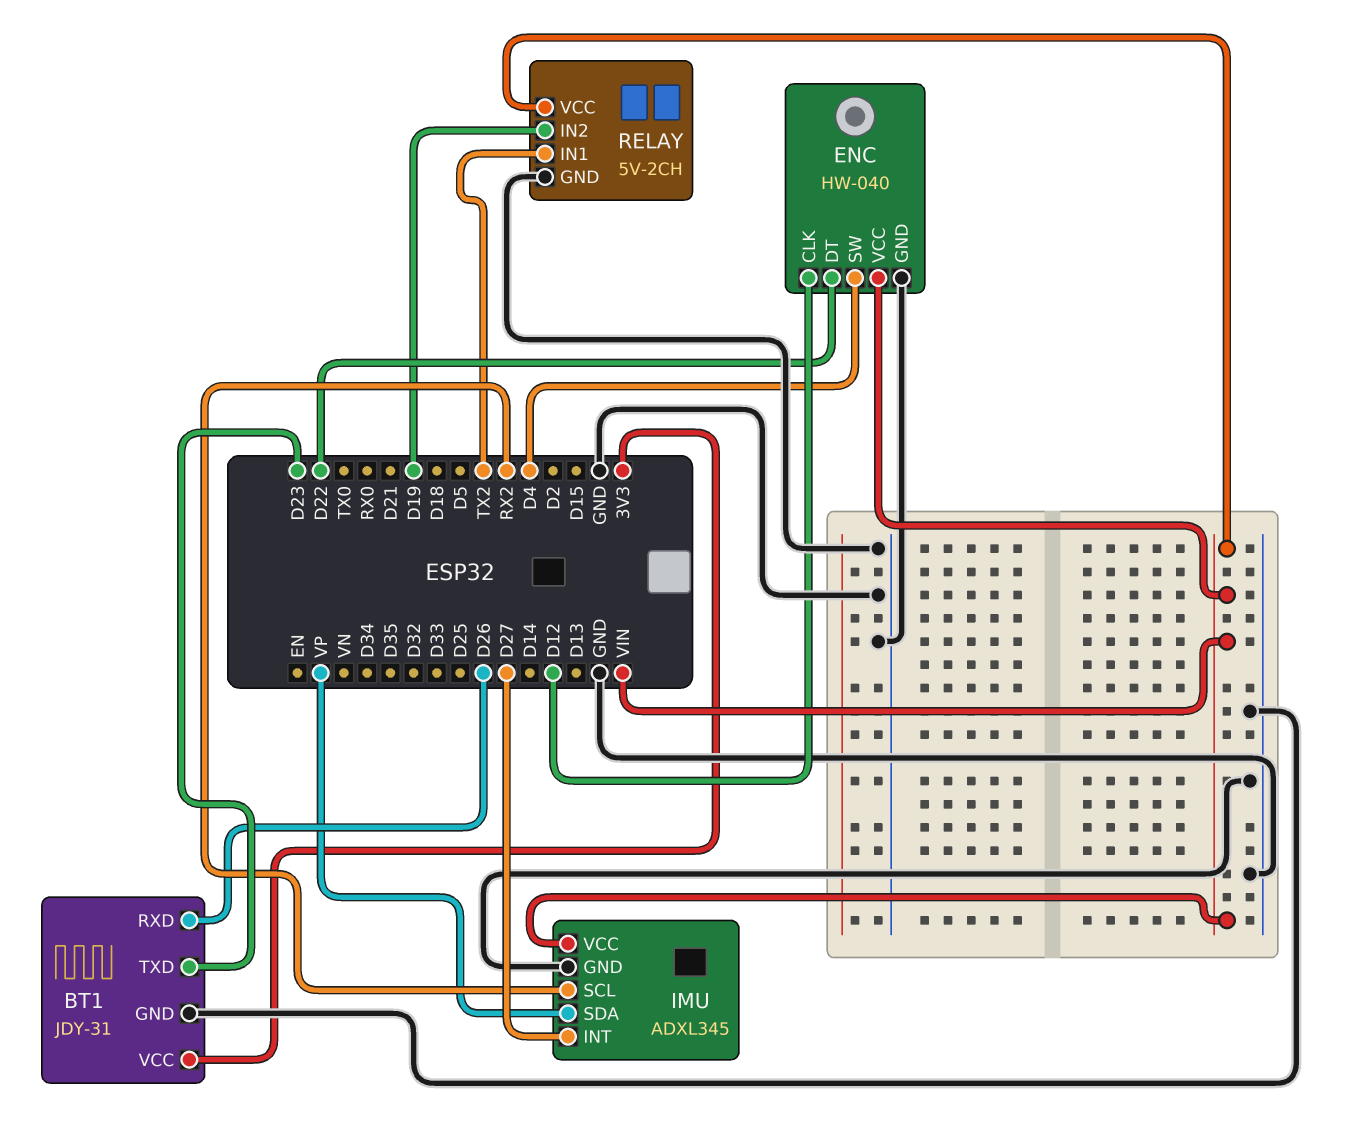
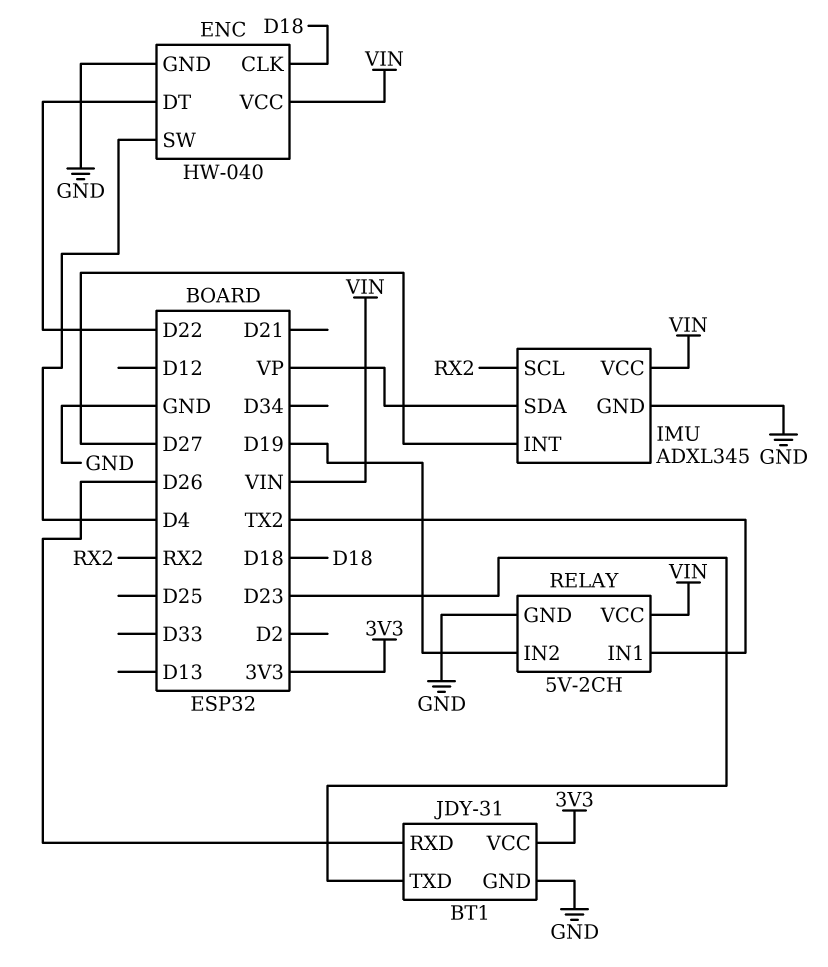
ENC pin CLK: D12 -> D18

